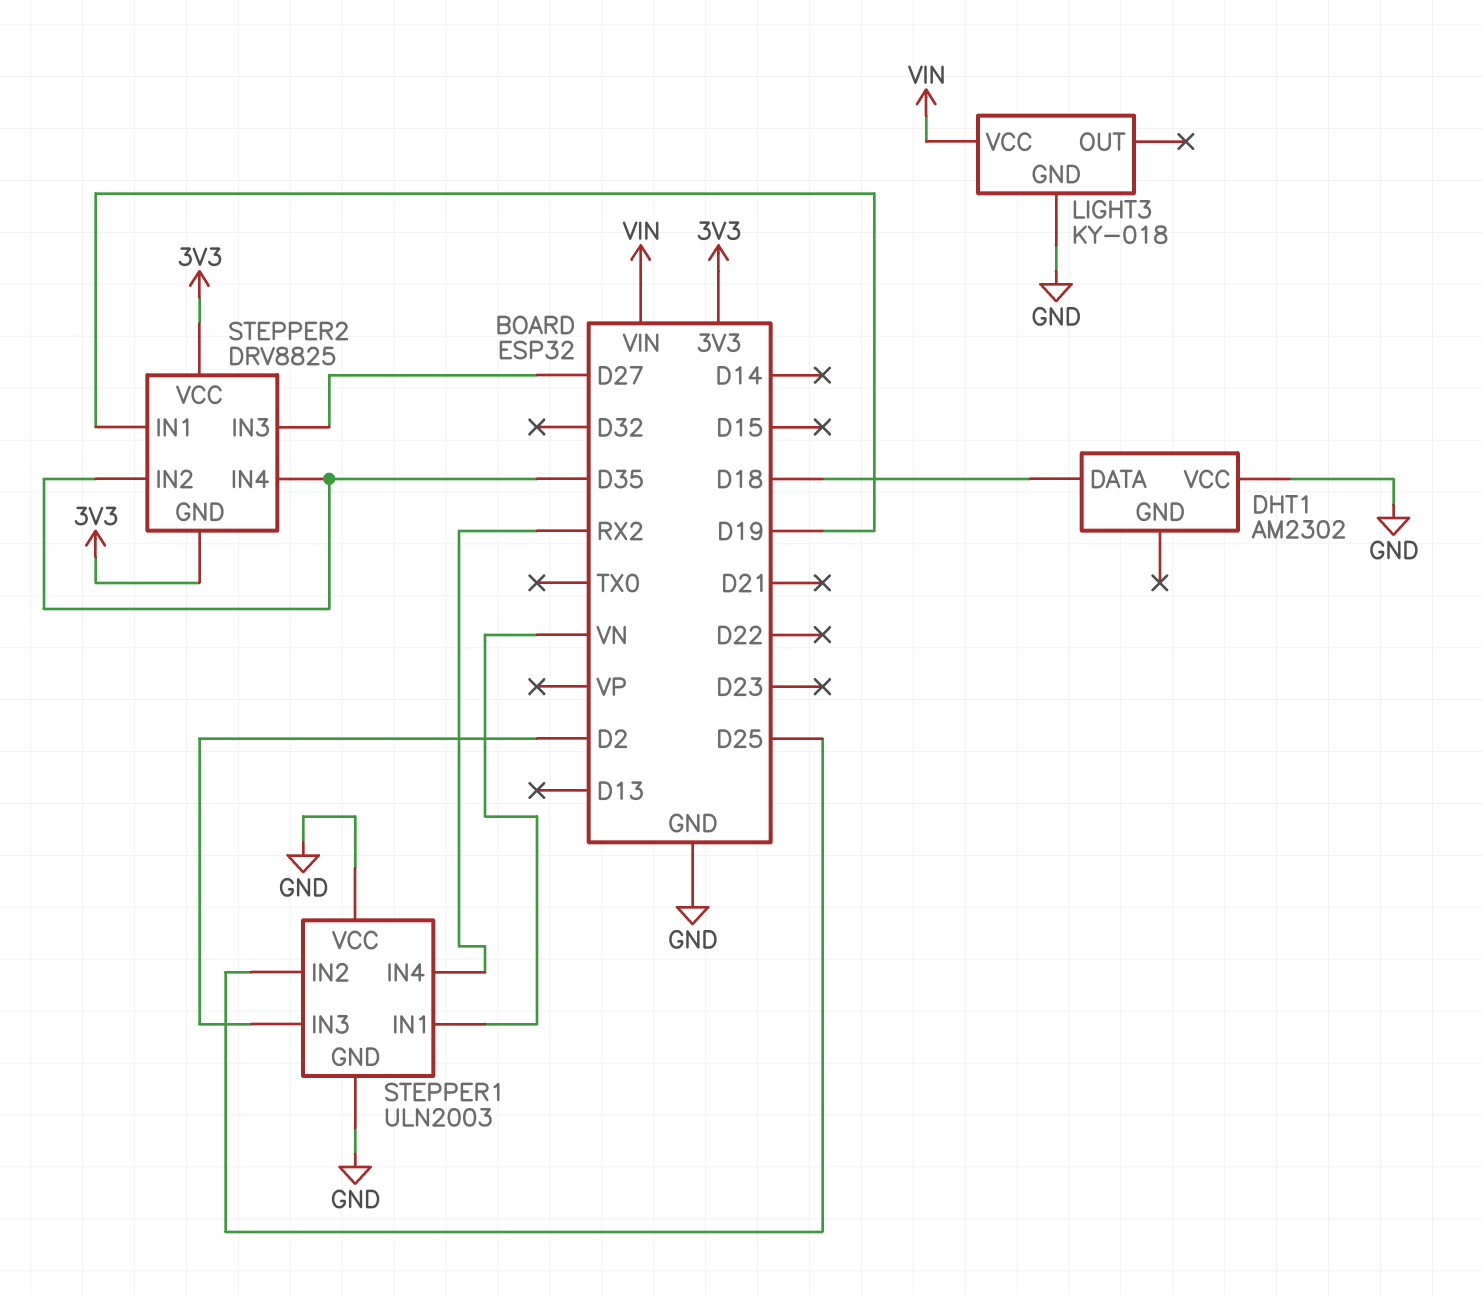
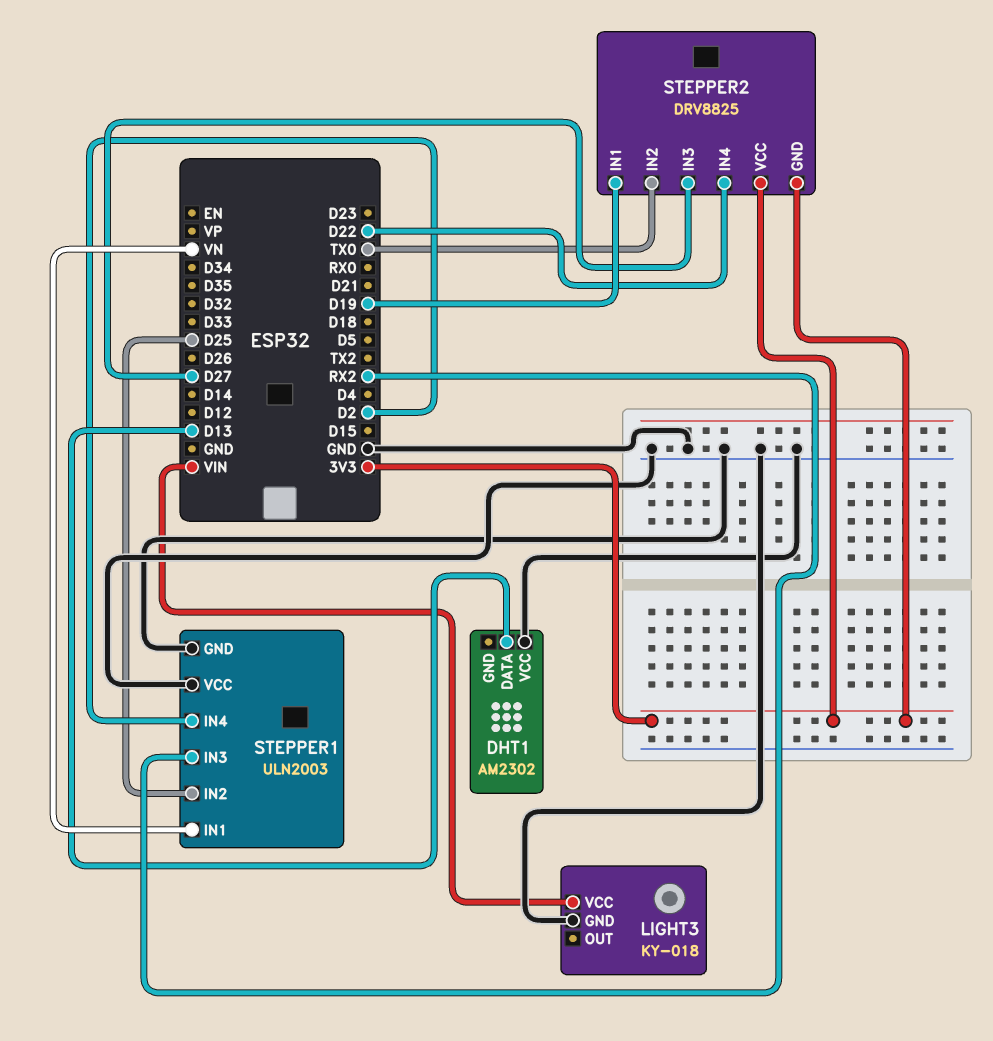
DHT1 pin DATA: D18 -> D13
STEPPER1 pin IN3: D2 -> RX2
STEPPER1 pin IN4: RX2 -> D2
STEPPER2 pin IN2: D35 -> TX0
STEPPER2 pin IN4: D35 -> D22

